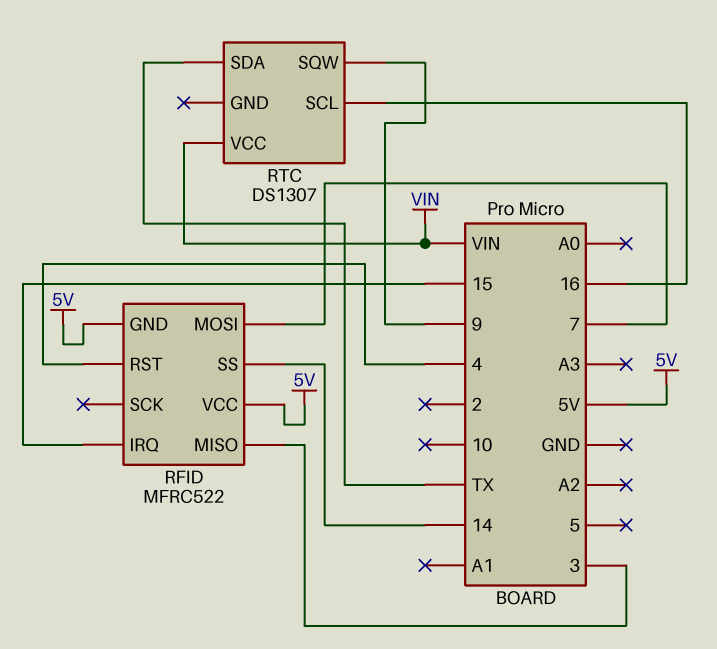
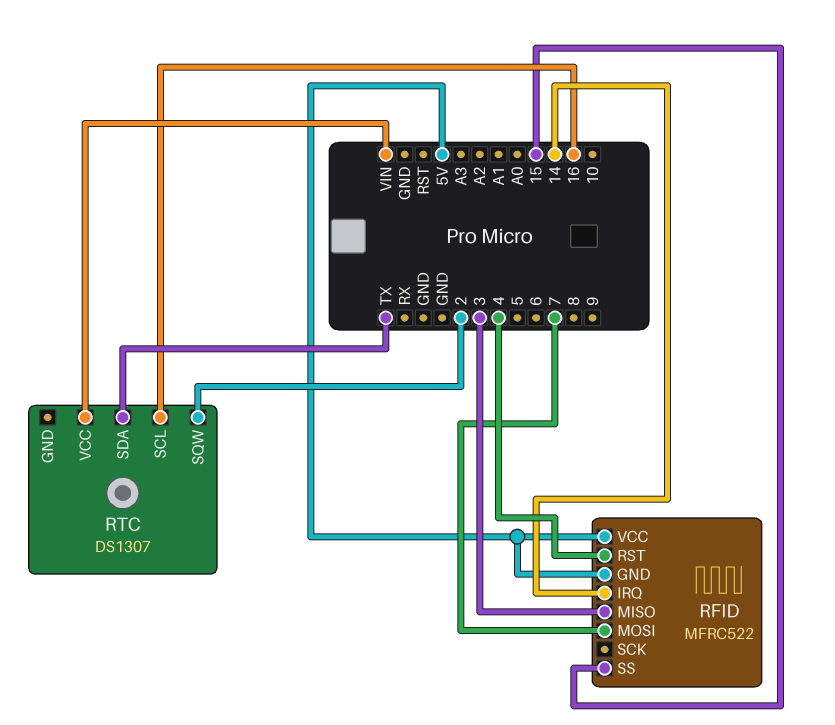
RFID pin IRQ: 15 -> 14
RFID pin SS: 14 -> 15
RTC pin SQW: 9 -> 2

